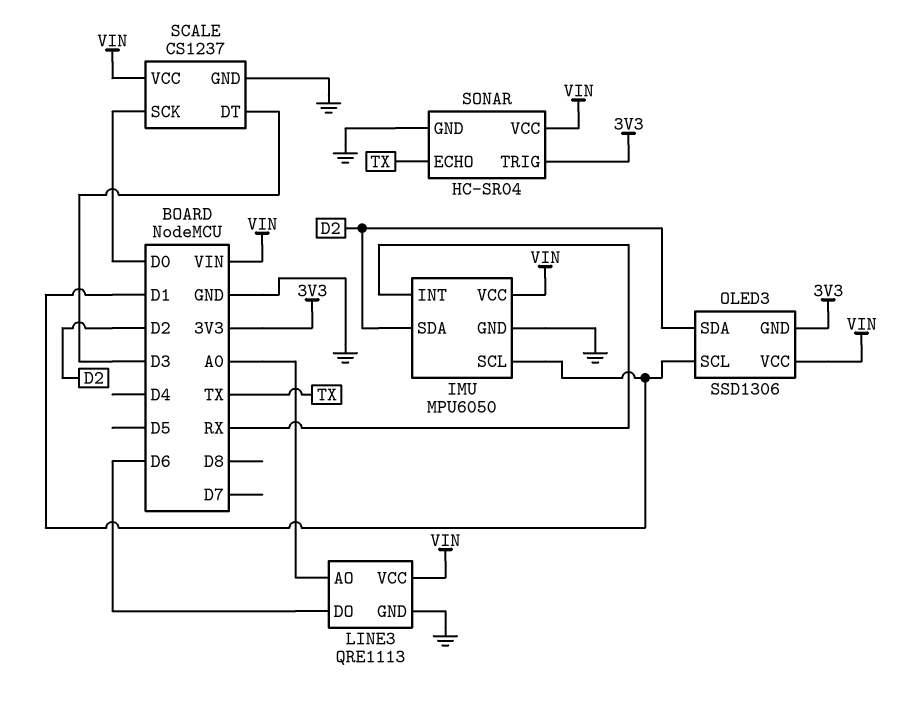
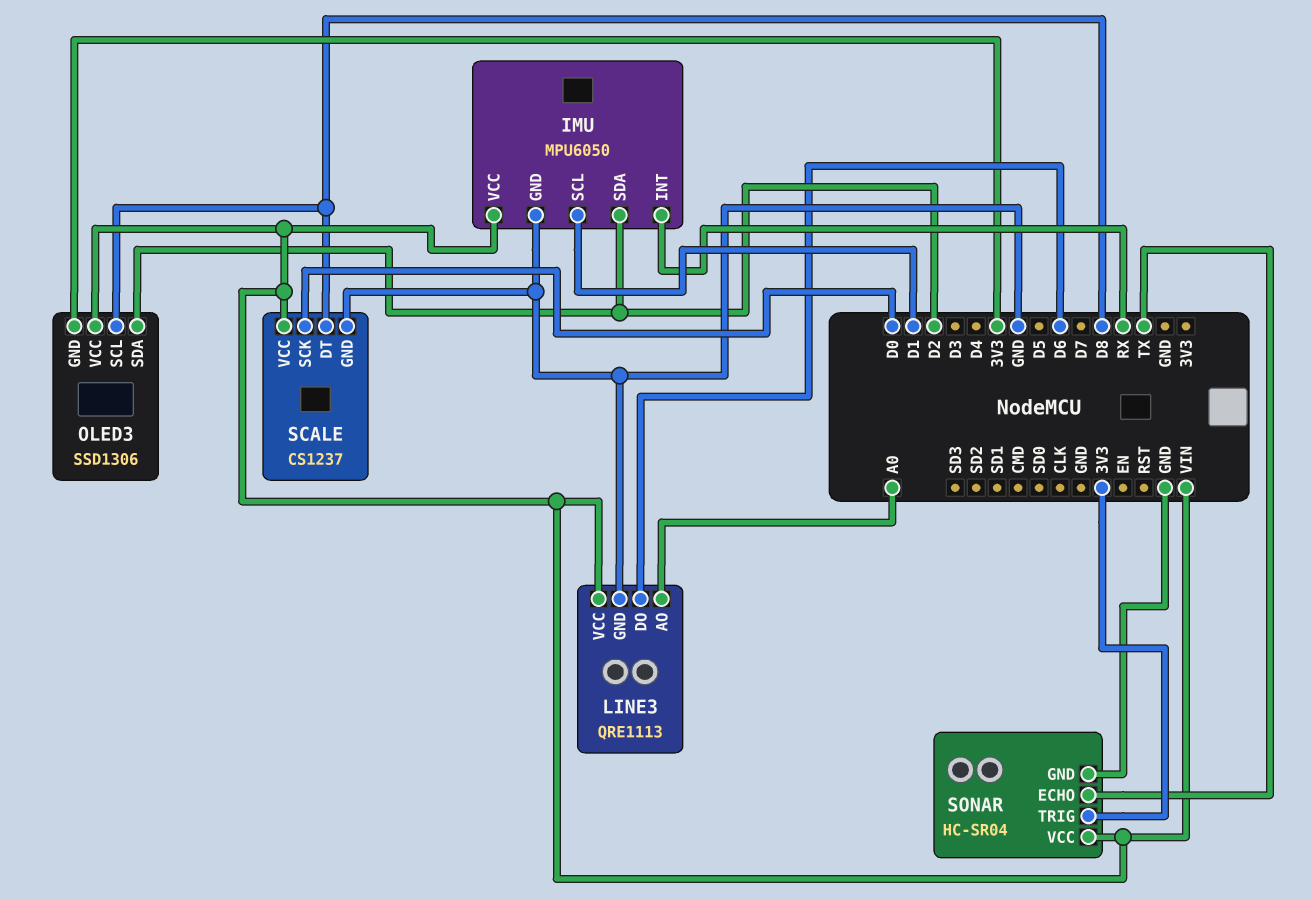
OLED3 pin SCL: D1 -> D8
SCALE pin DT: D3 -> D8

